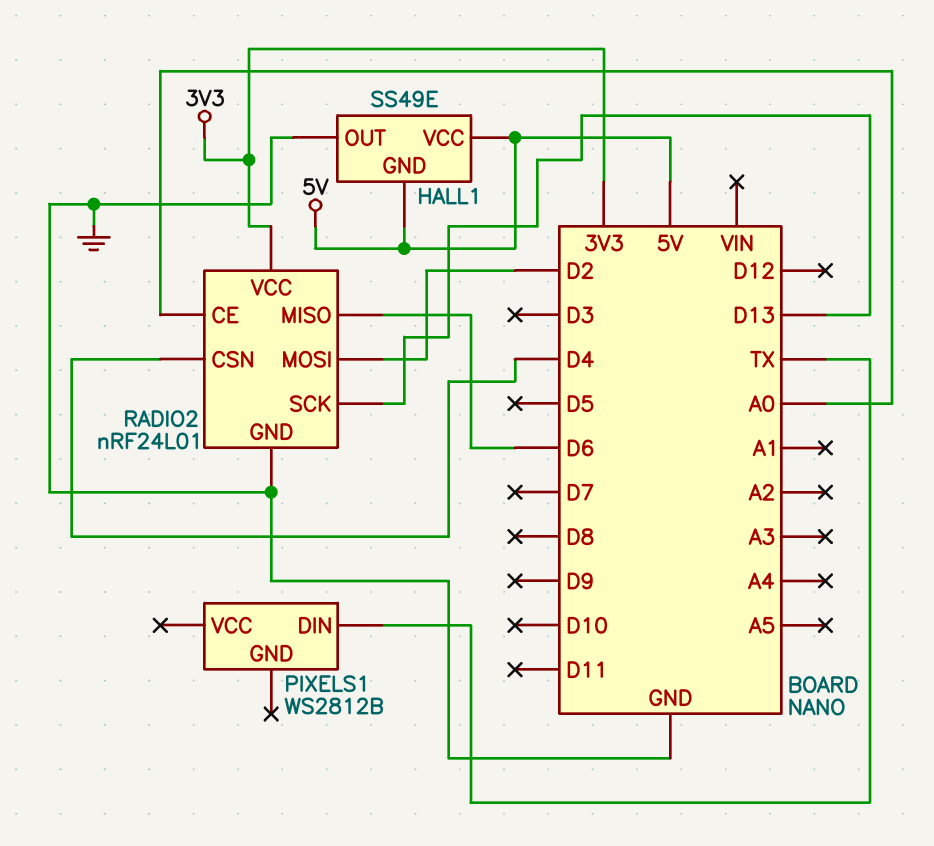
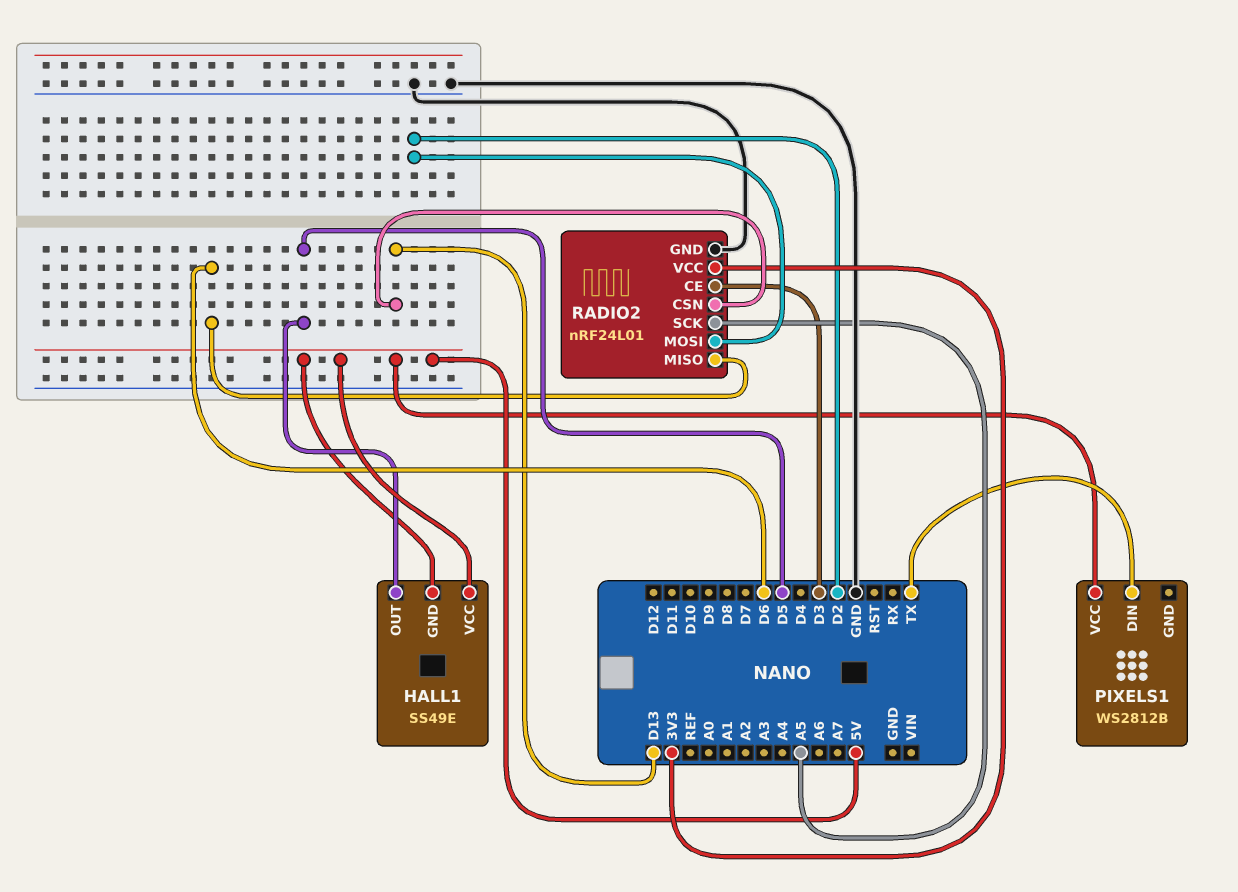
HALL1 pin OUT: GND -> D5
PIXELS1 pin VCC: none -> 5V
RADIO2 pin CE: A0 -> D3
RADIO2 pin CSN: D4 -> D13
RADIO2 pin SCK: D13 -> A5

